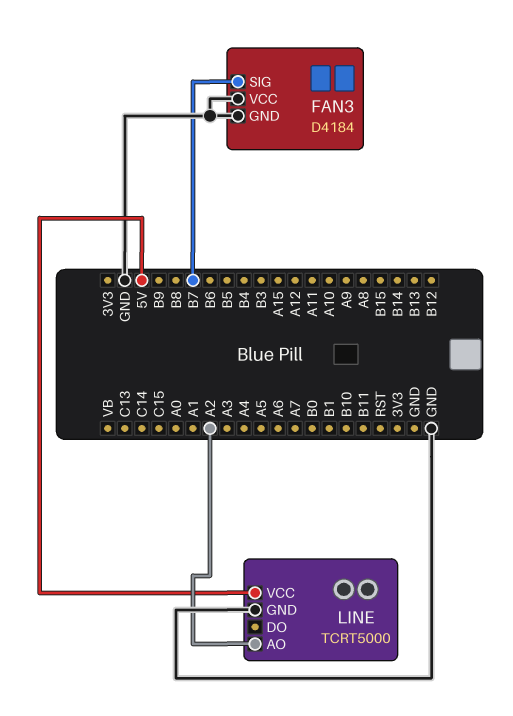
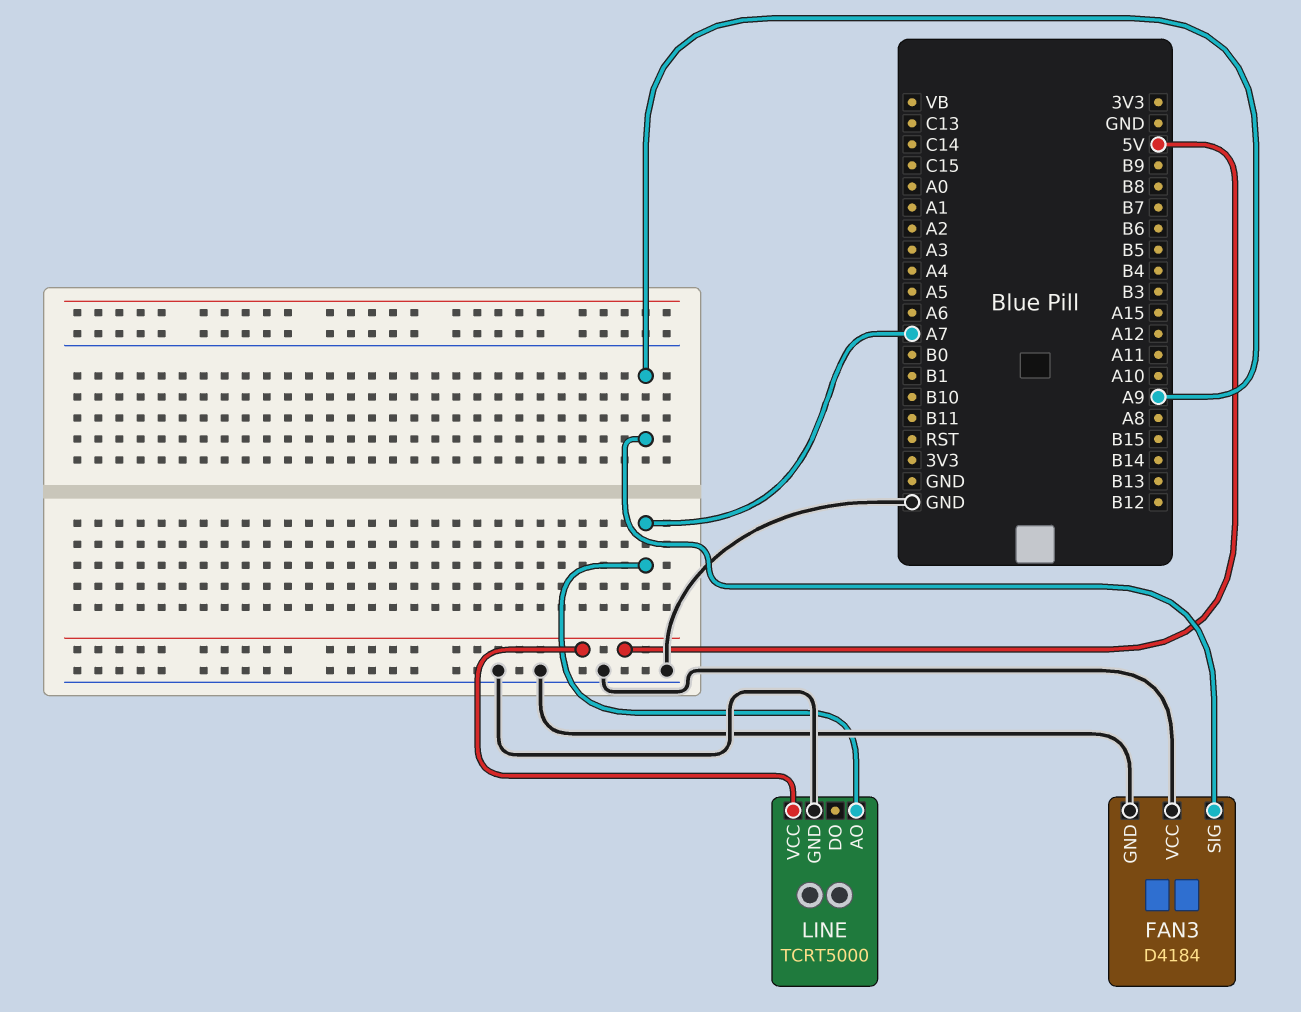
FAN3 pin SIG: B7 -> A9
LINE pin AO: A2 -> A7

